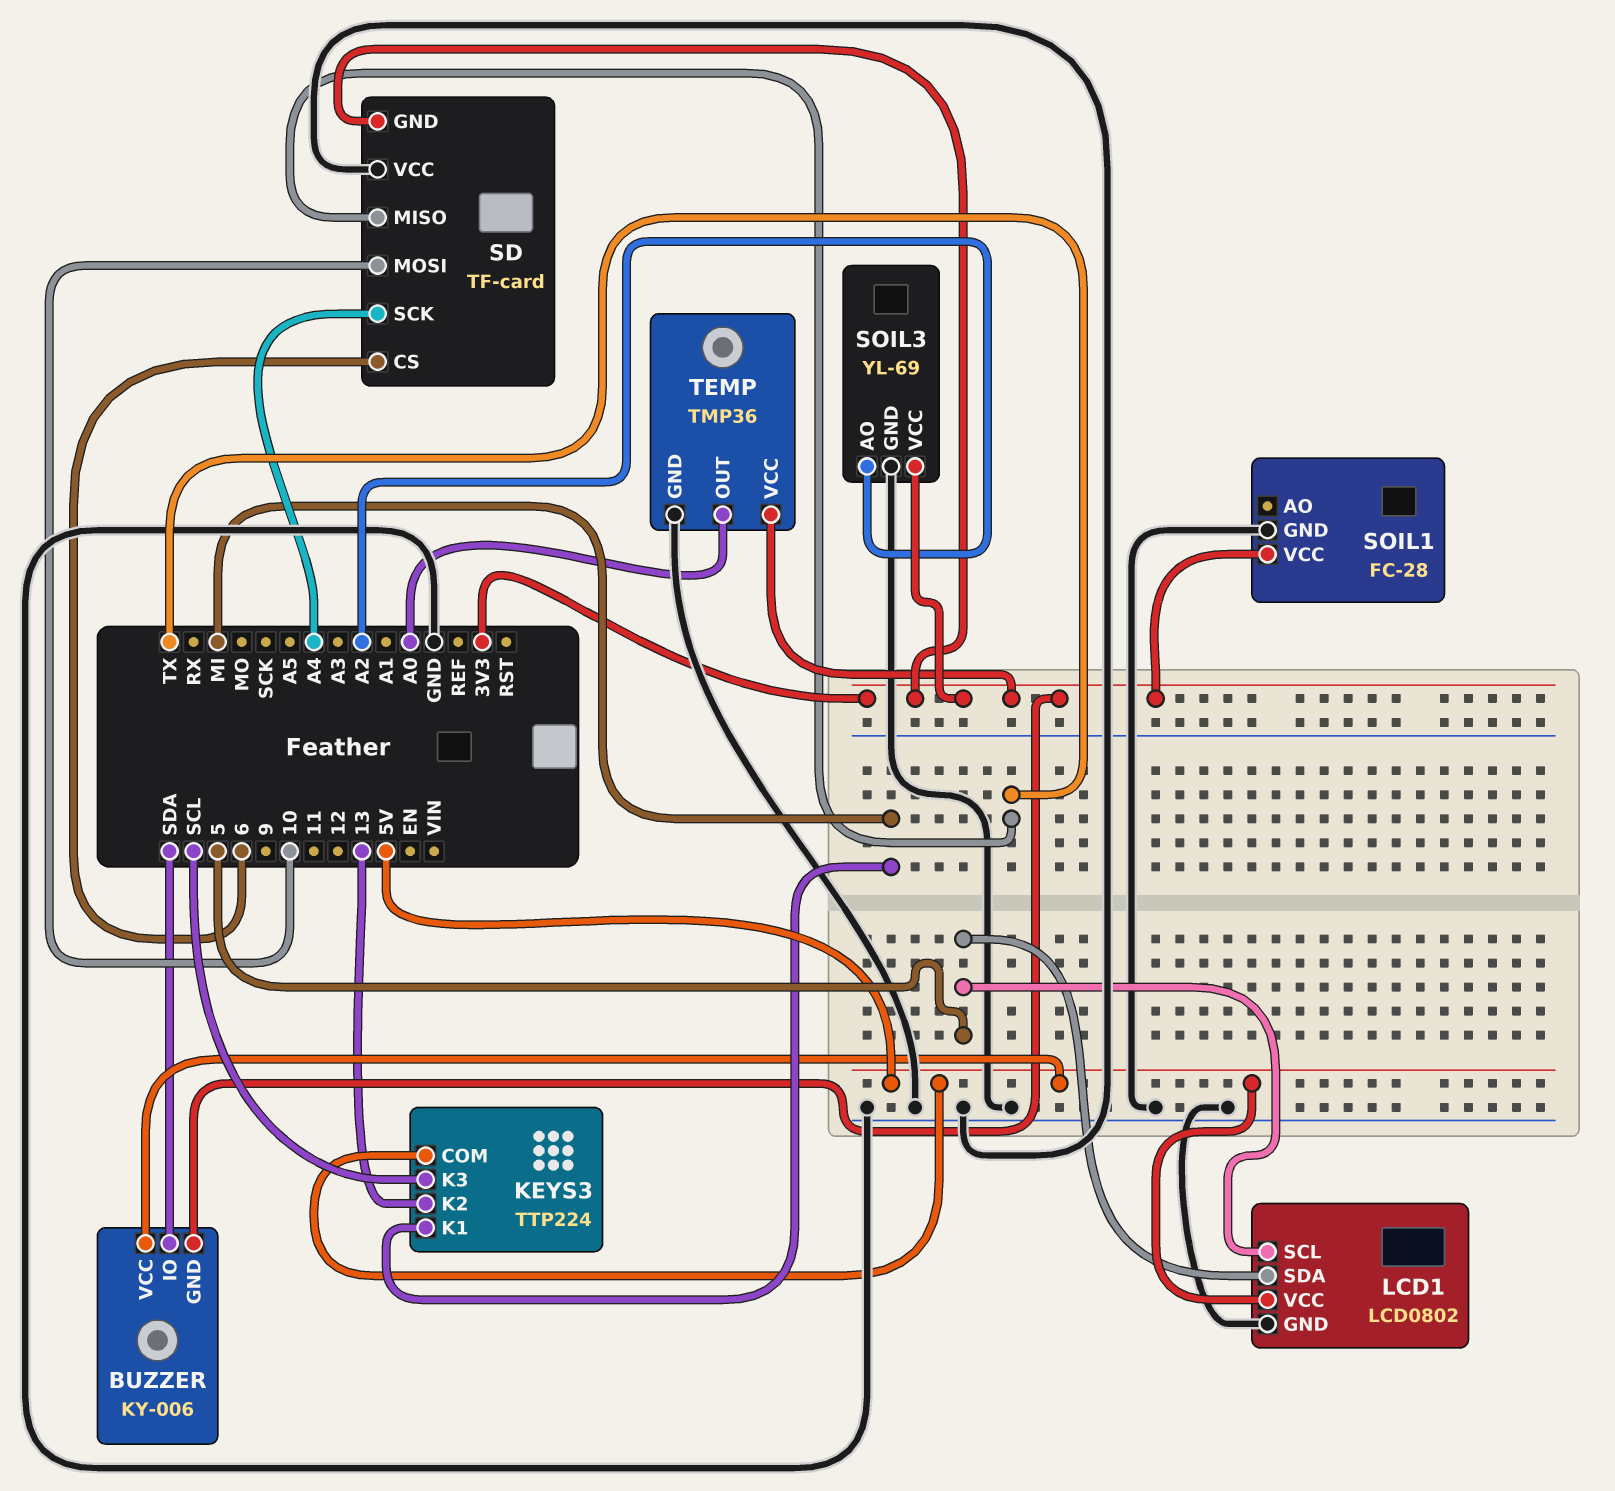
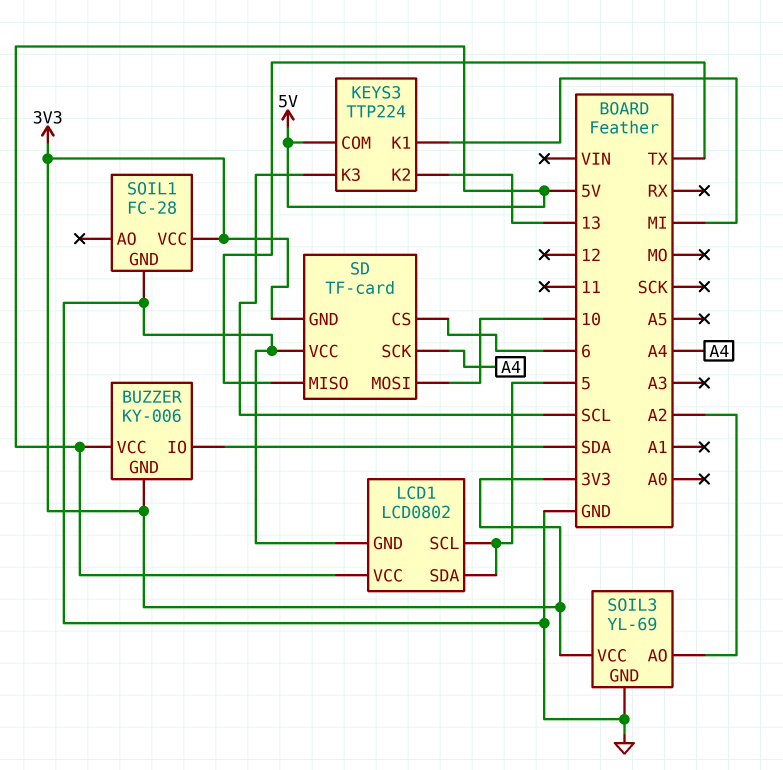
TEMP: TMP36 -> none
TEMP pin GND: GND -> none
TEMP pin OUT: A0 -> none
TEMP pin VCC: 3V3 -> none

